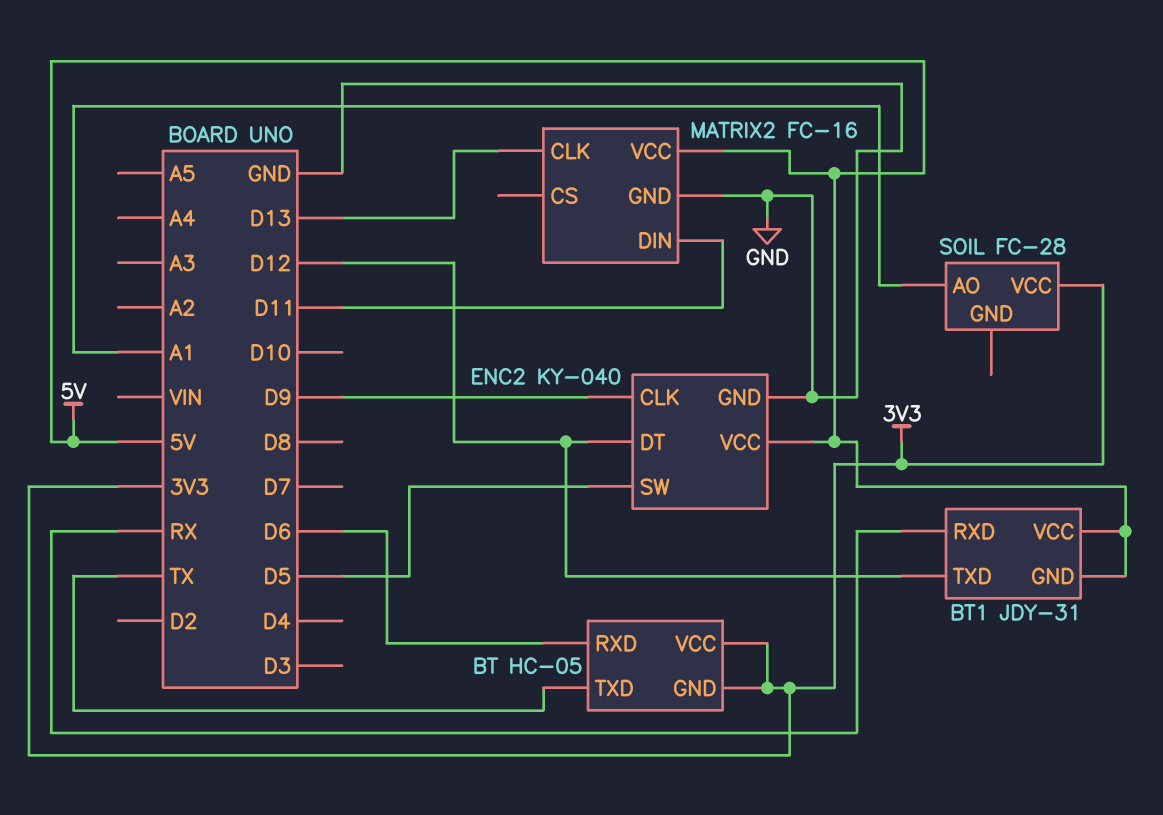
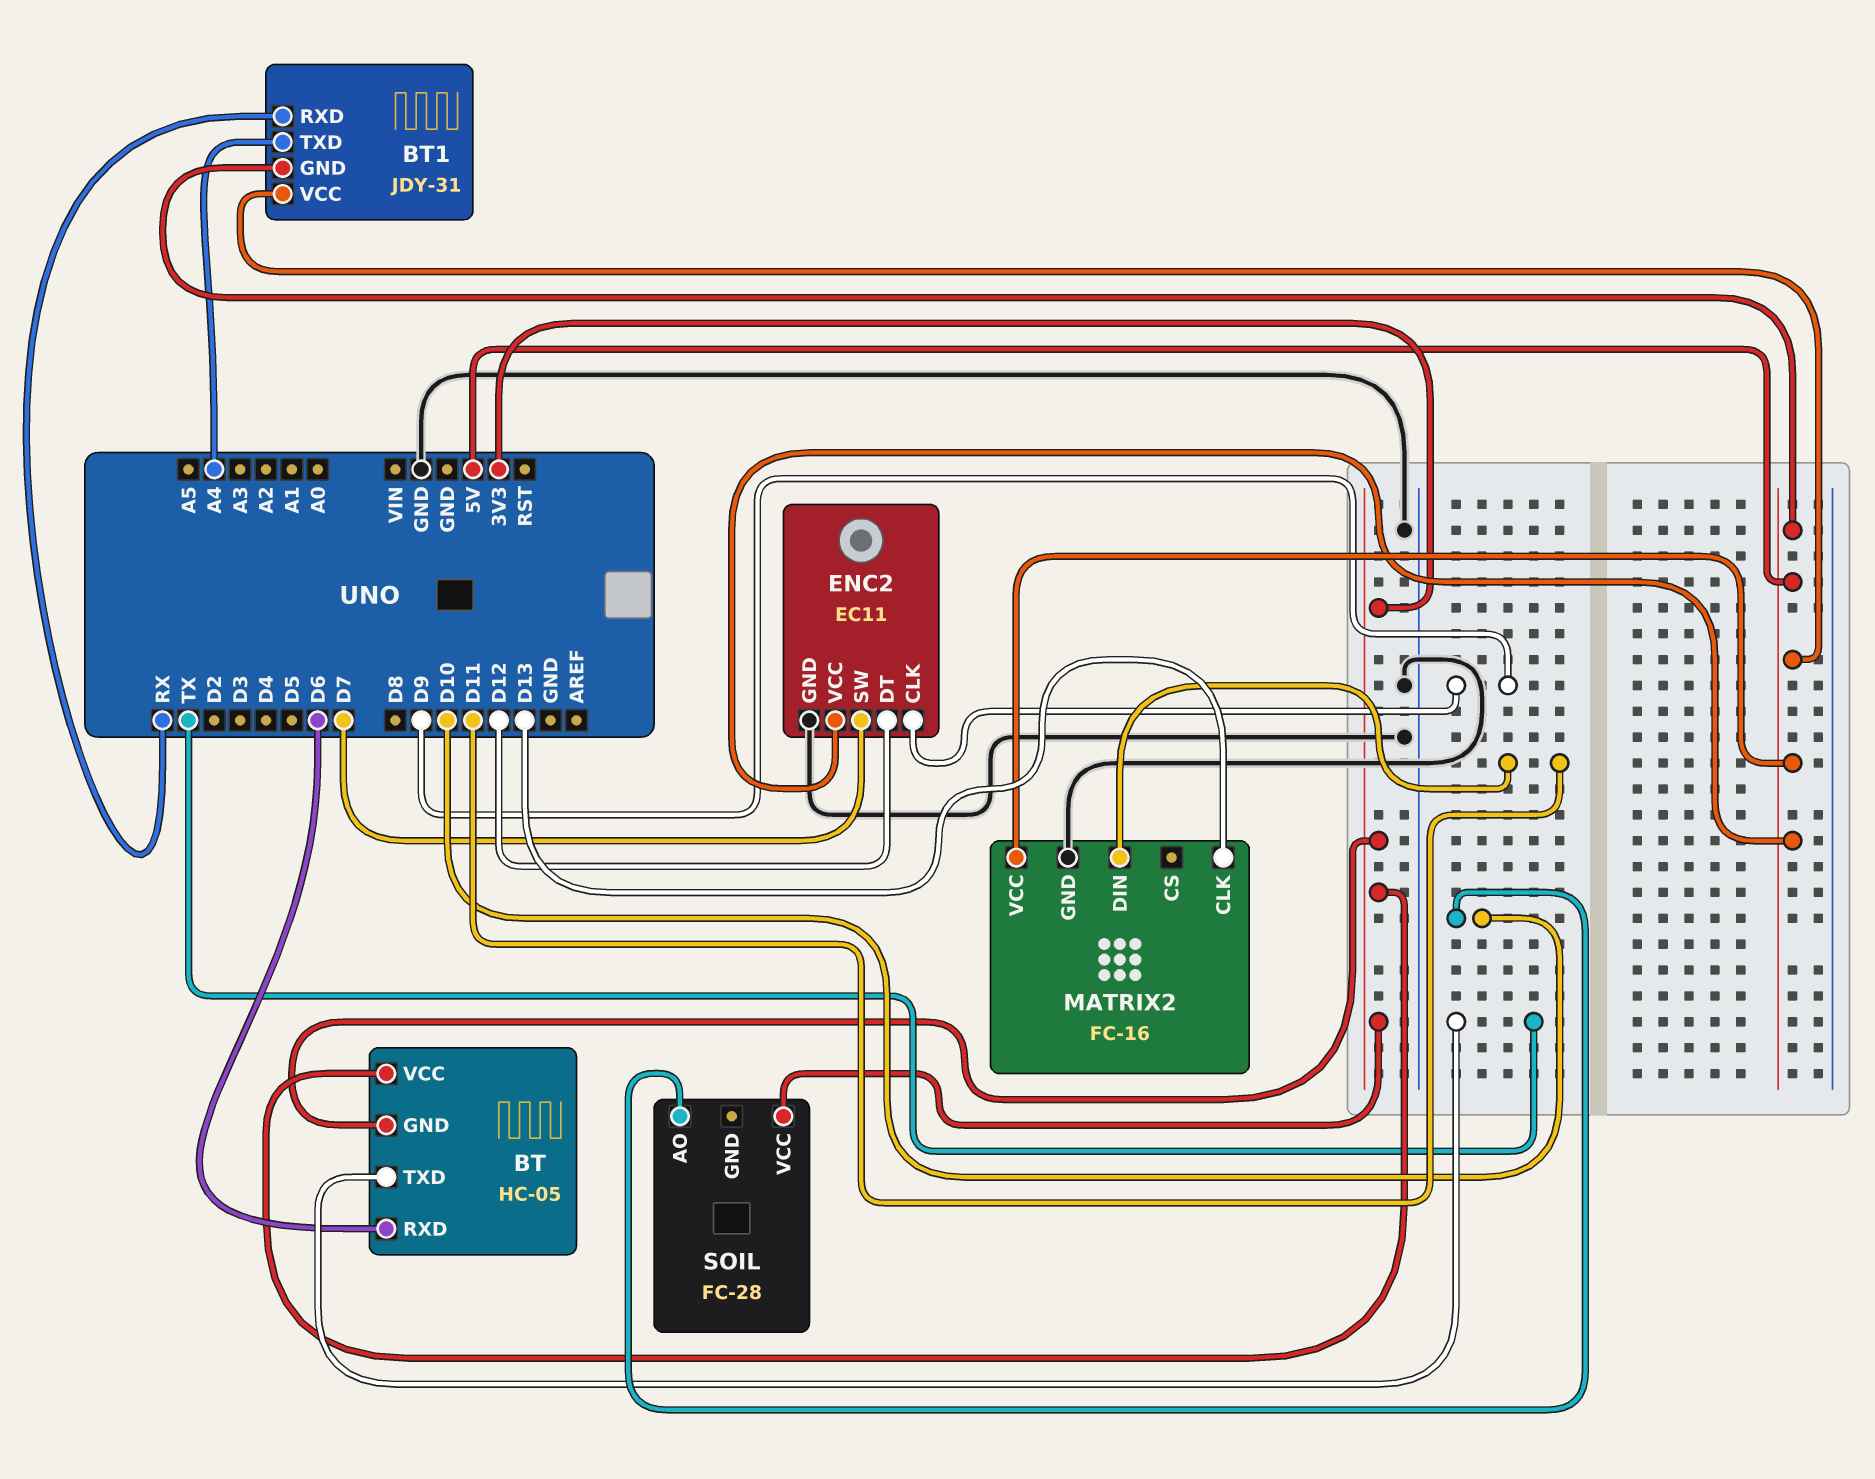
BT1 pin TXD: D12 -> A4
ENC2: KY-040 -> EC11
ENC2 pin SW: D5 -> D7
SOIL pin AO: A1 -> D10

